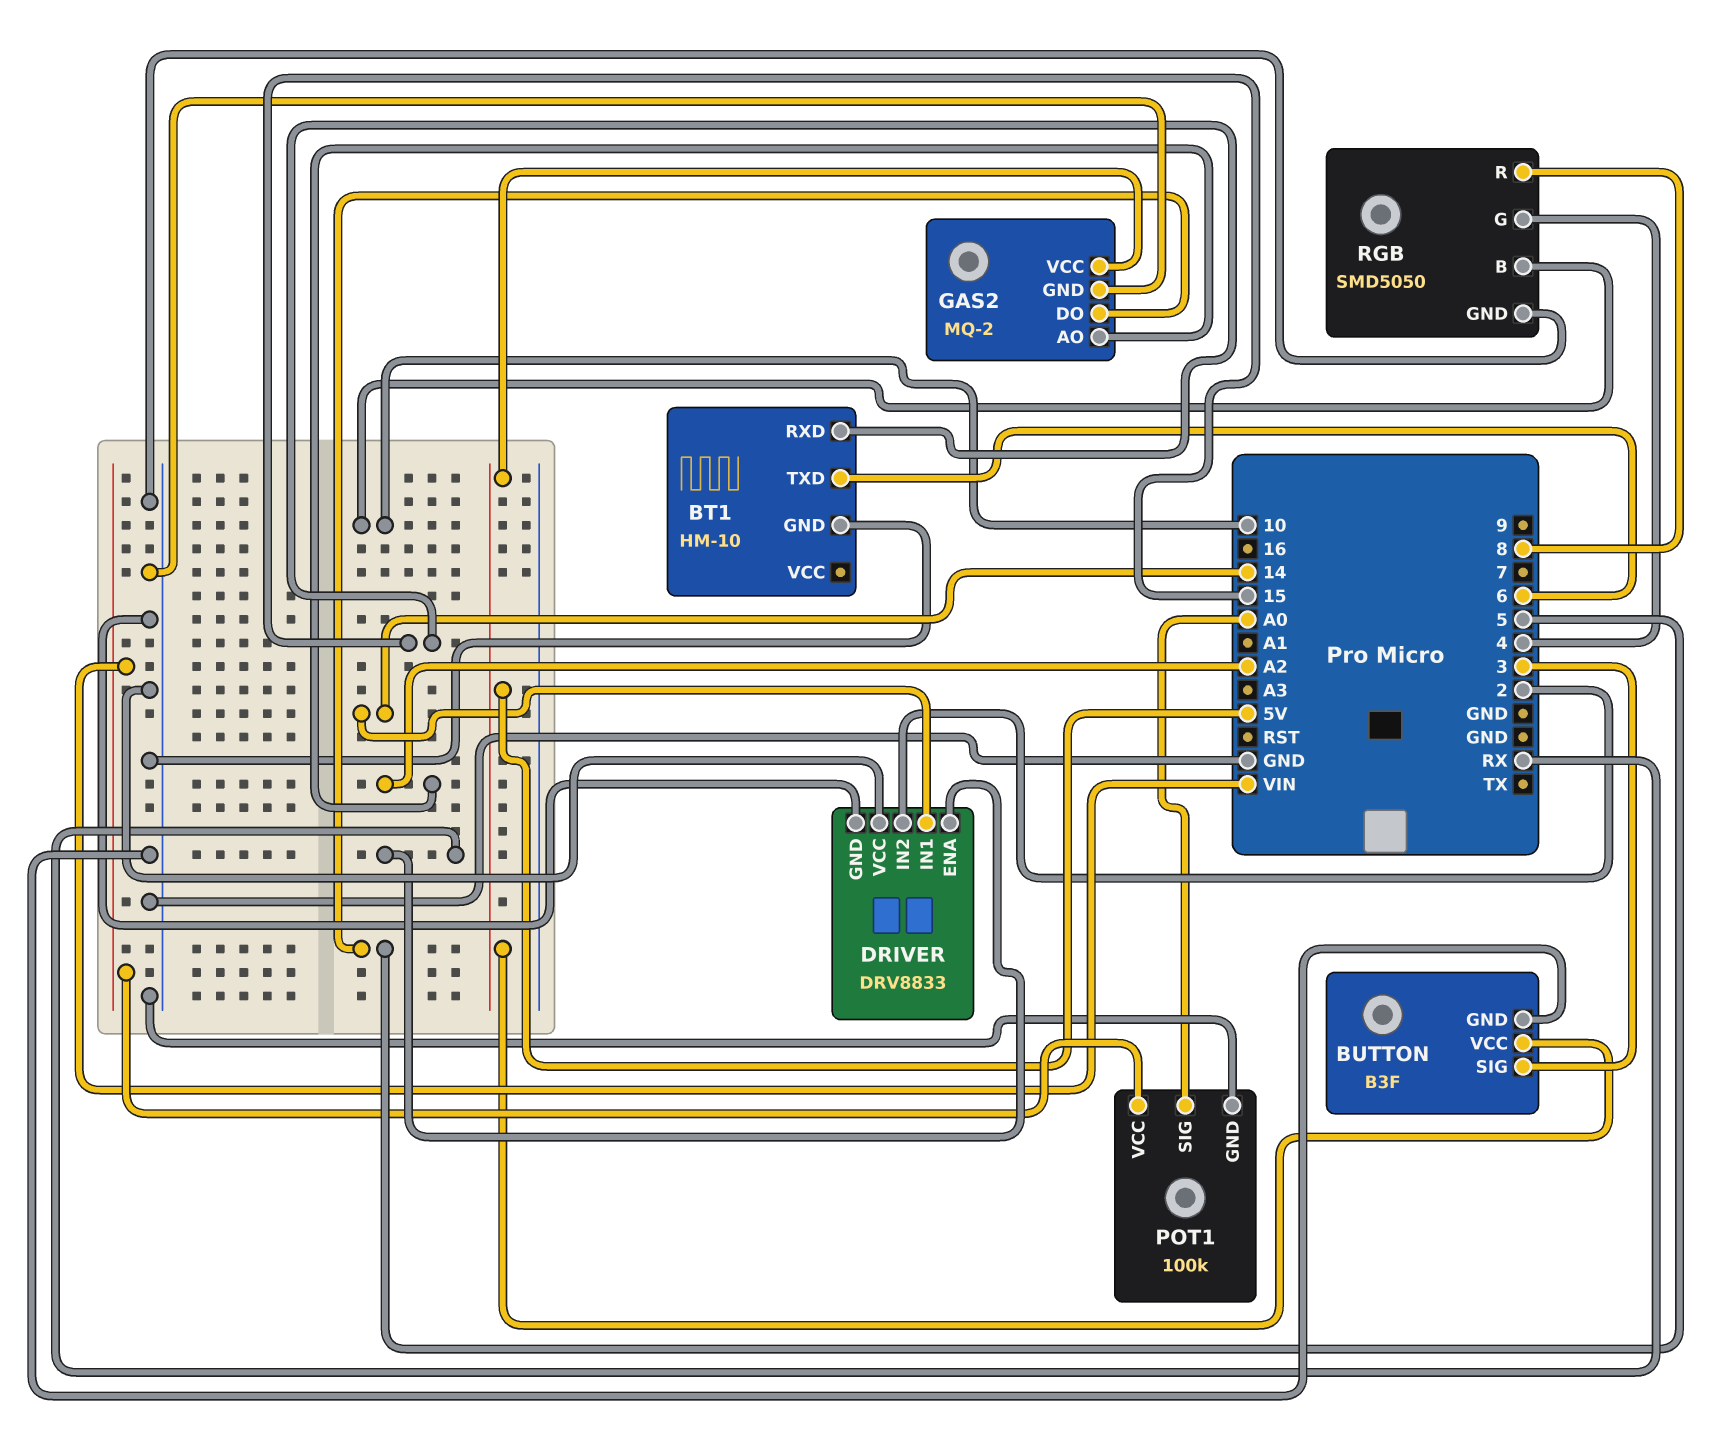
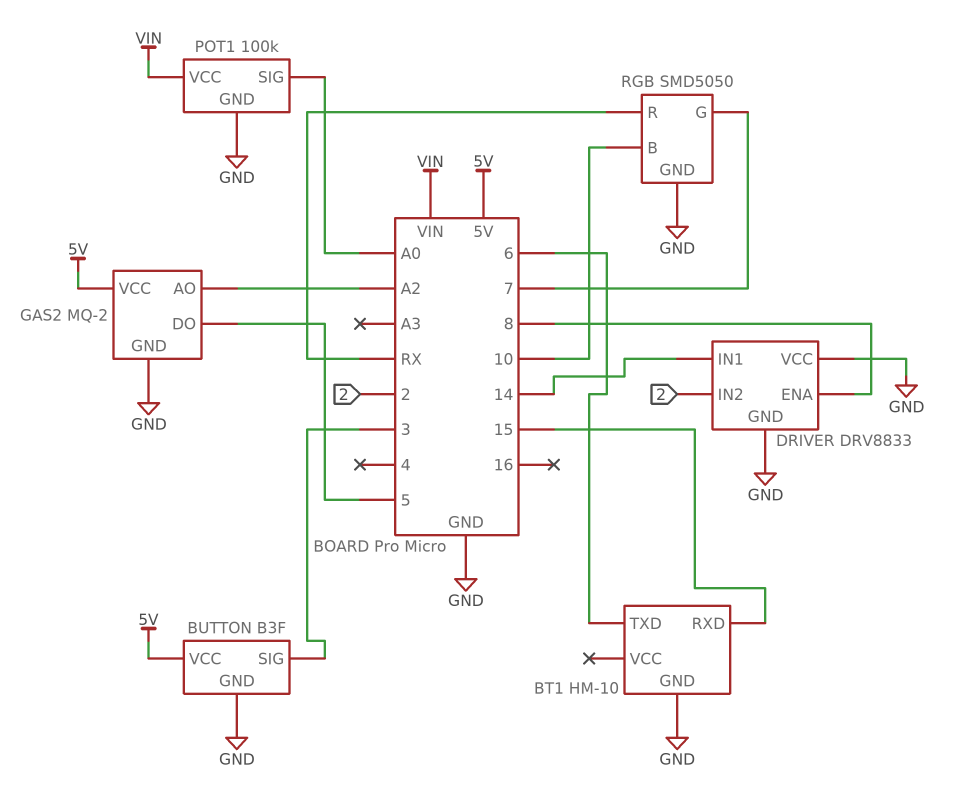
DRIVER pin ENA: RX -> 8
RGB pin G: 4 -> 7
RGB pin R: 8 -> RX

